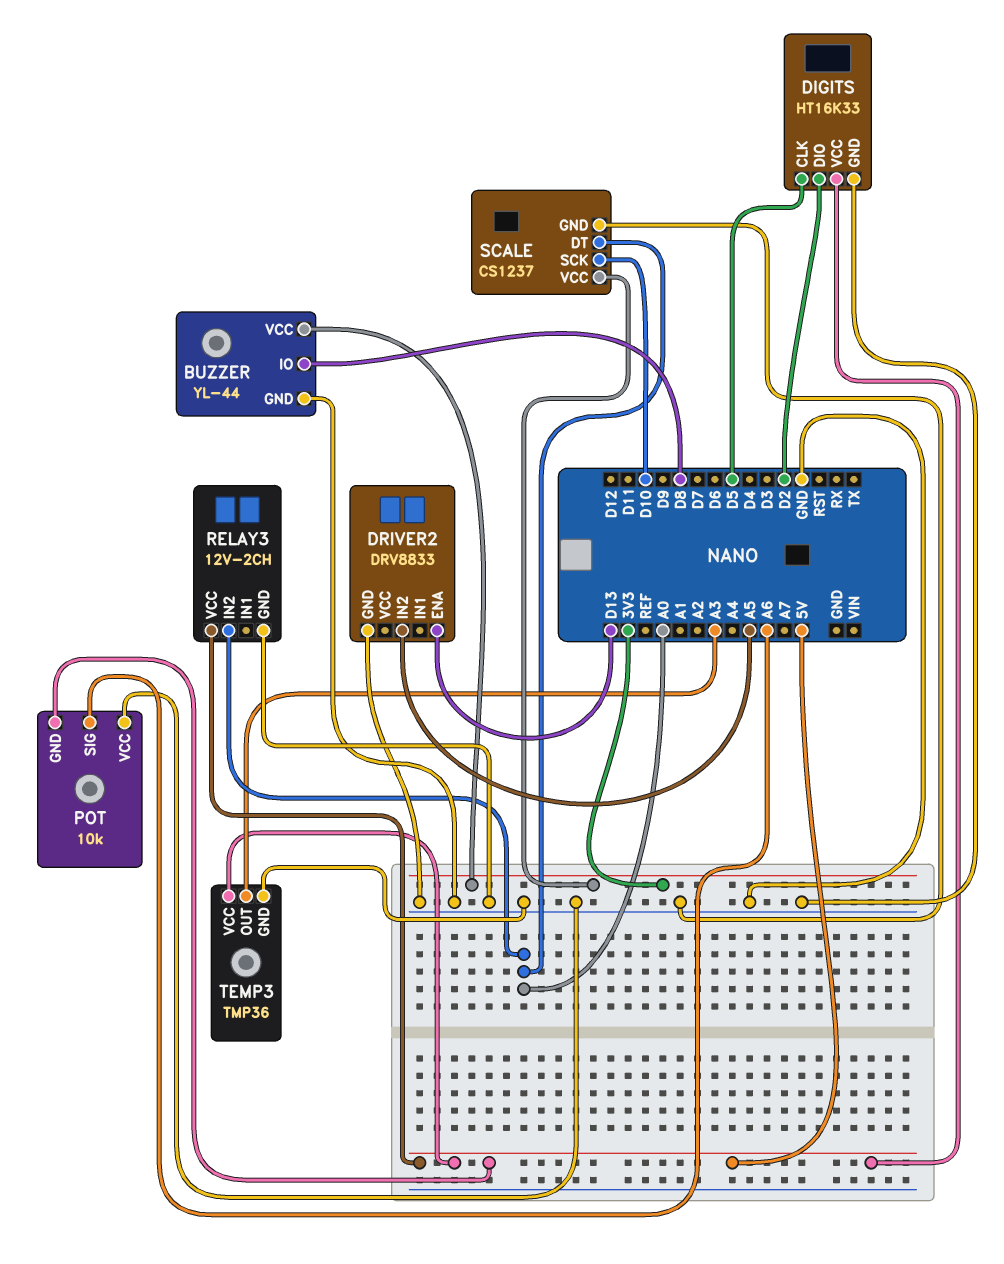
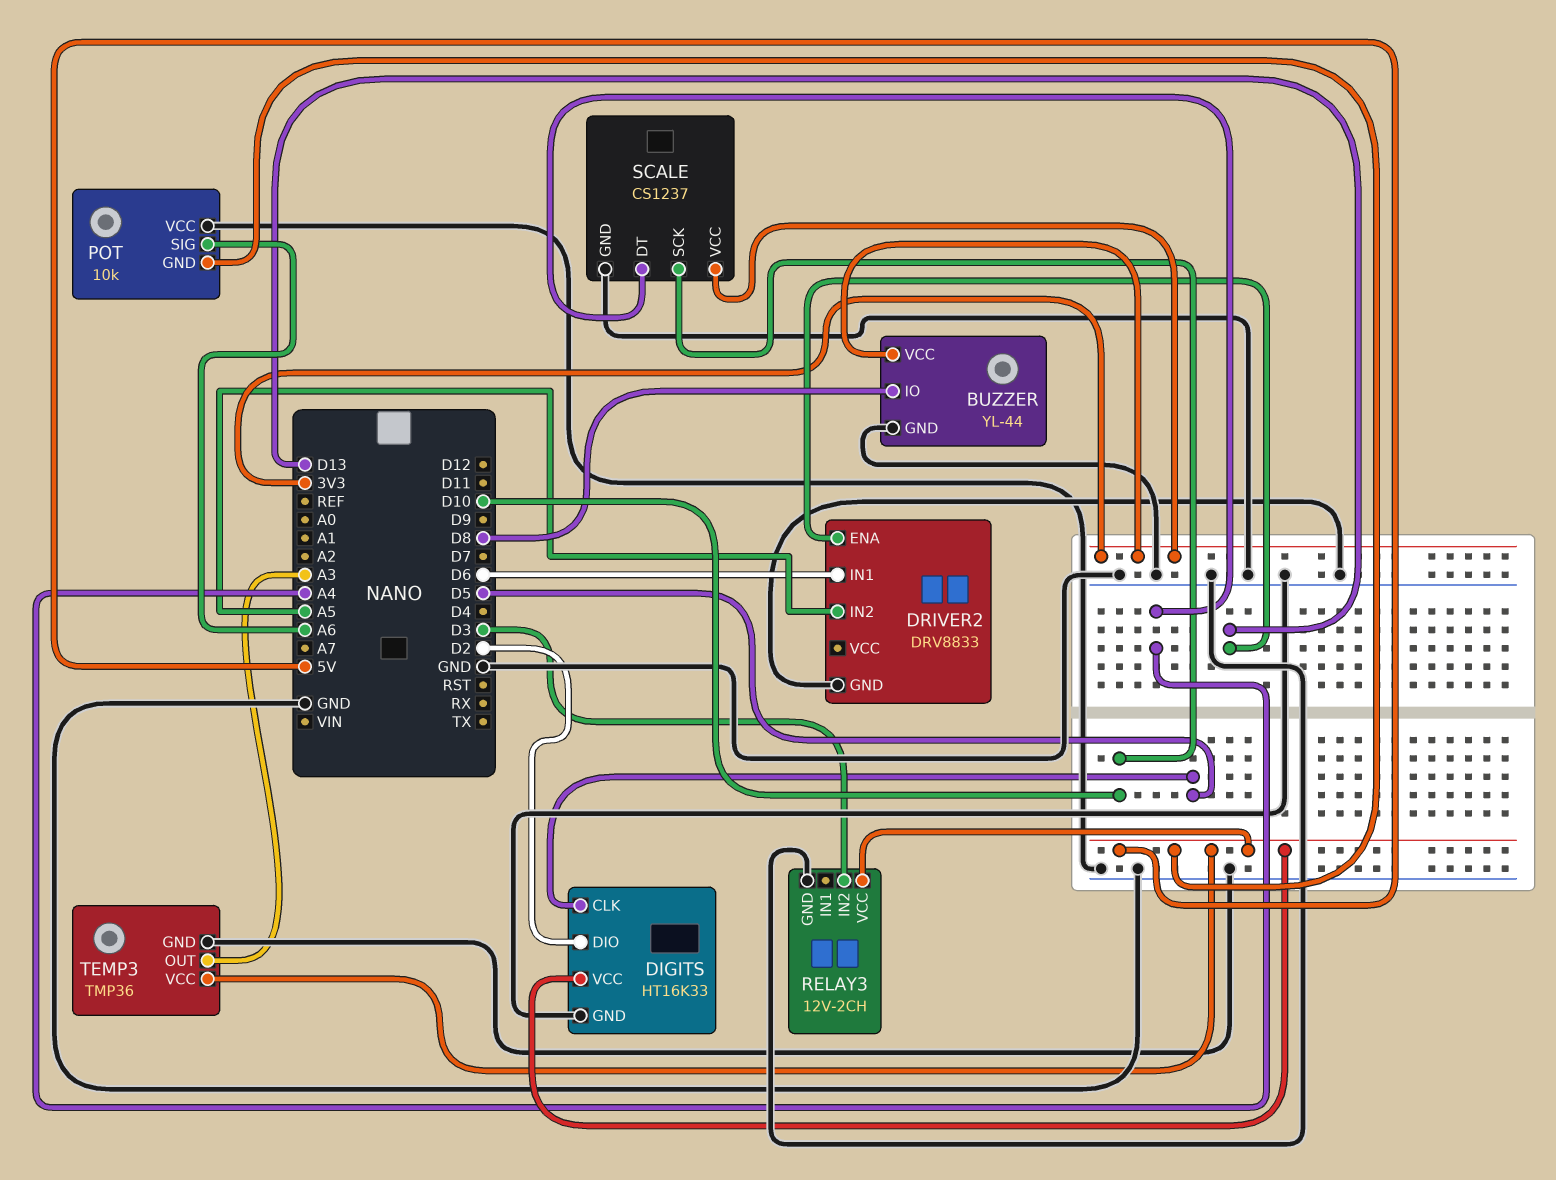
DRIVER2 pin IN1: none -> D6
RELAY3 pin IN2: A0 -> D3
SCALE pin DT: A0 -> A4

